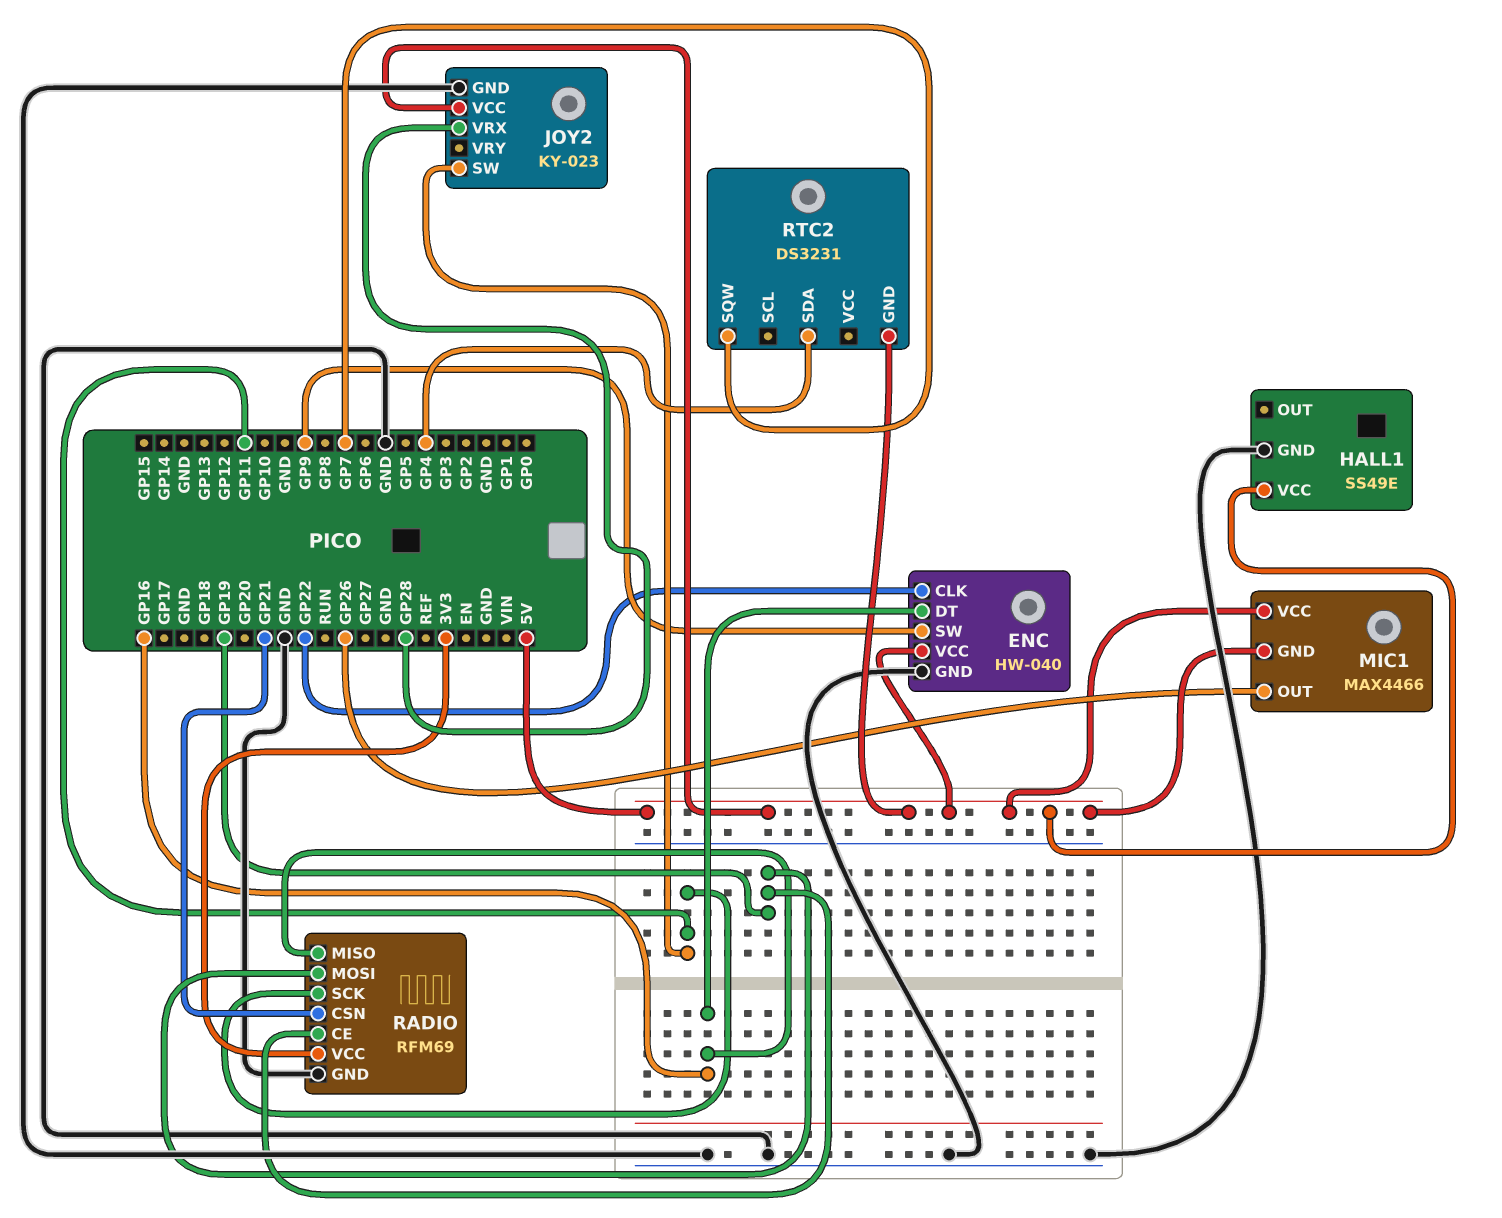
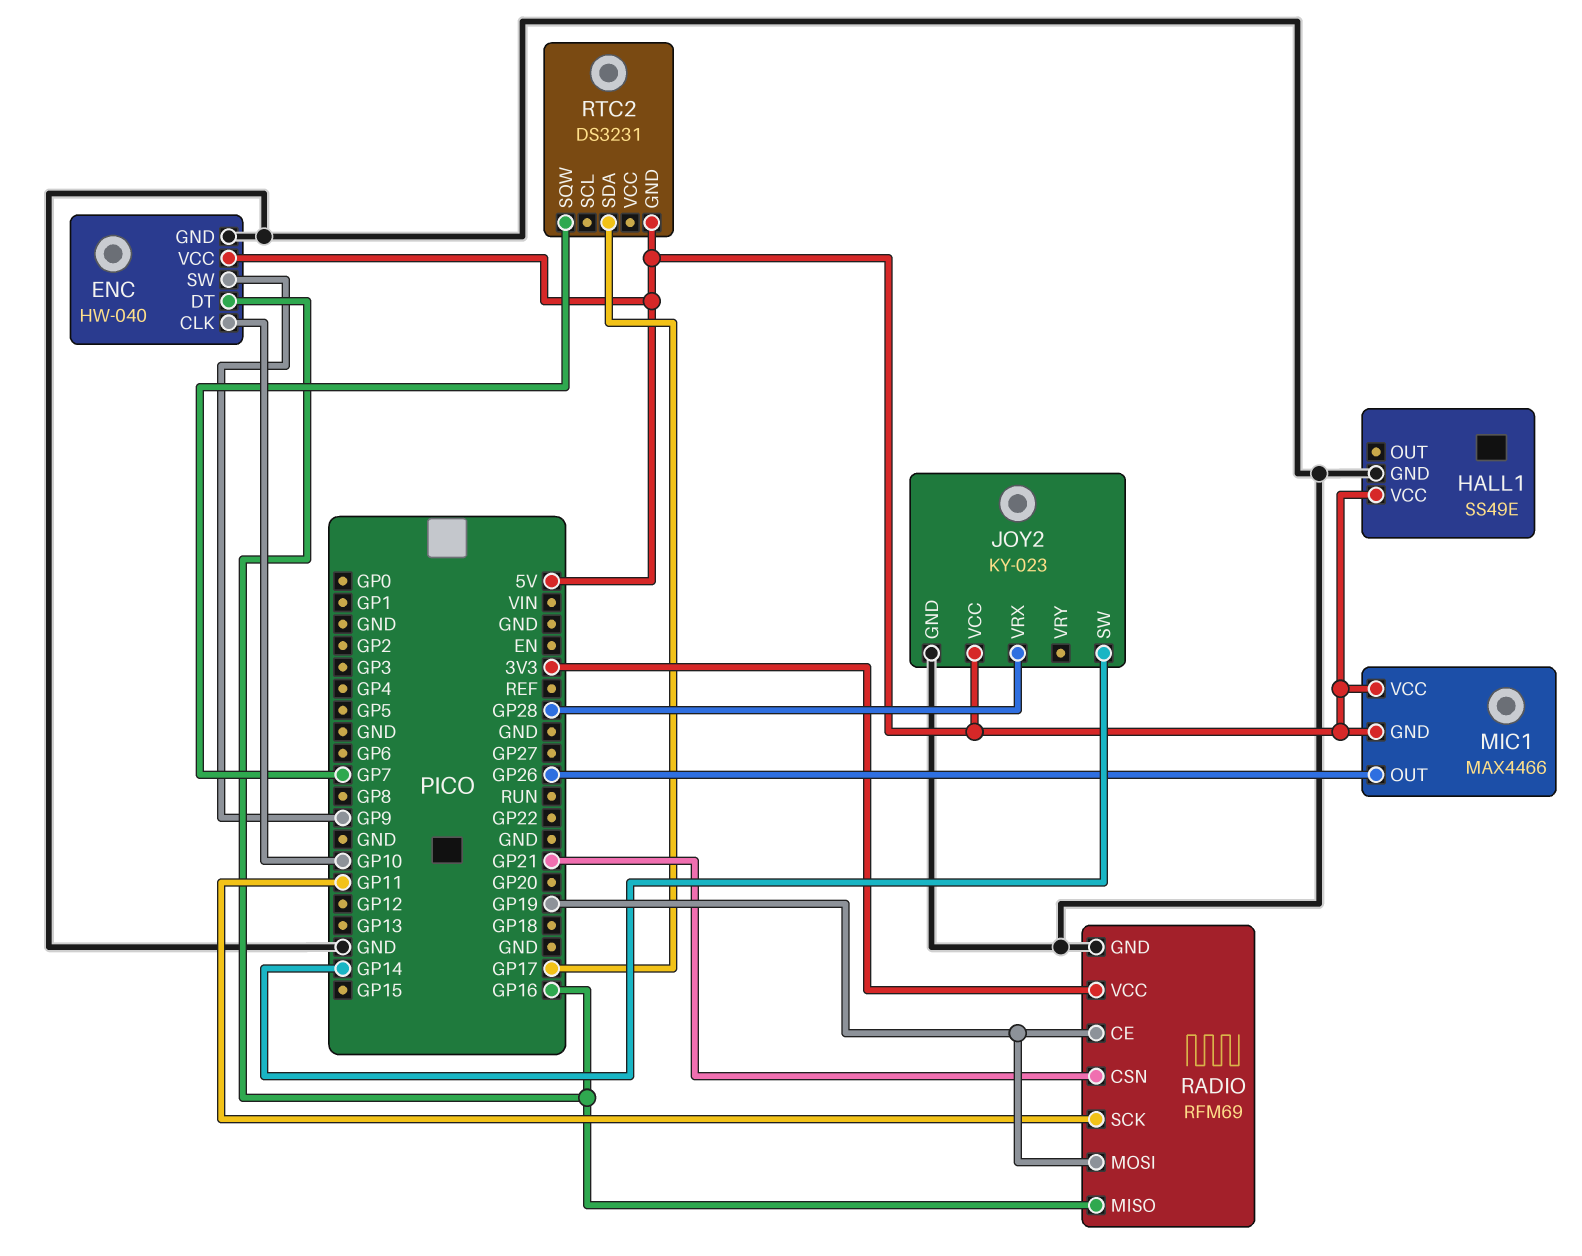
ENC pin CLK: GP22 -> GP10
JOY2 pin SW: GP11 -> GP14
RTC2 pin SDA: GP4 -> GP17

